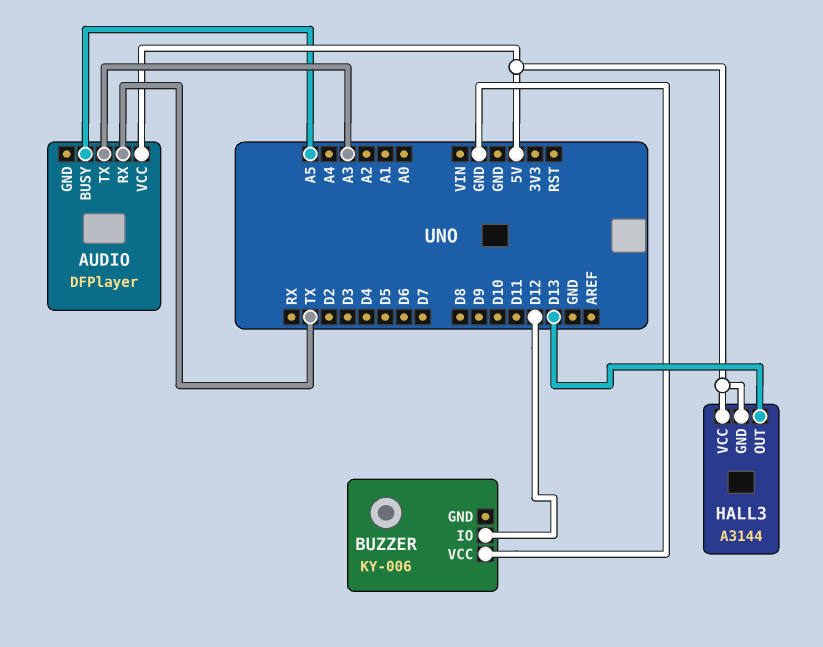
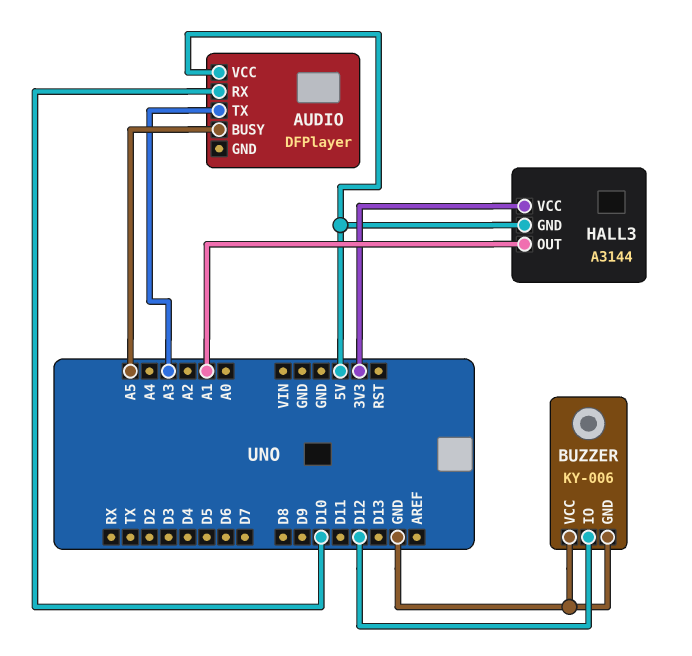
AUDIO pin RX: TX -> D10
BUZZER pin GND: none -> GND
HALL3 pin OUT: D13 -> A1
HALL3 pin VCC: 5V -> 3V3

